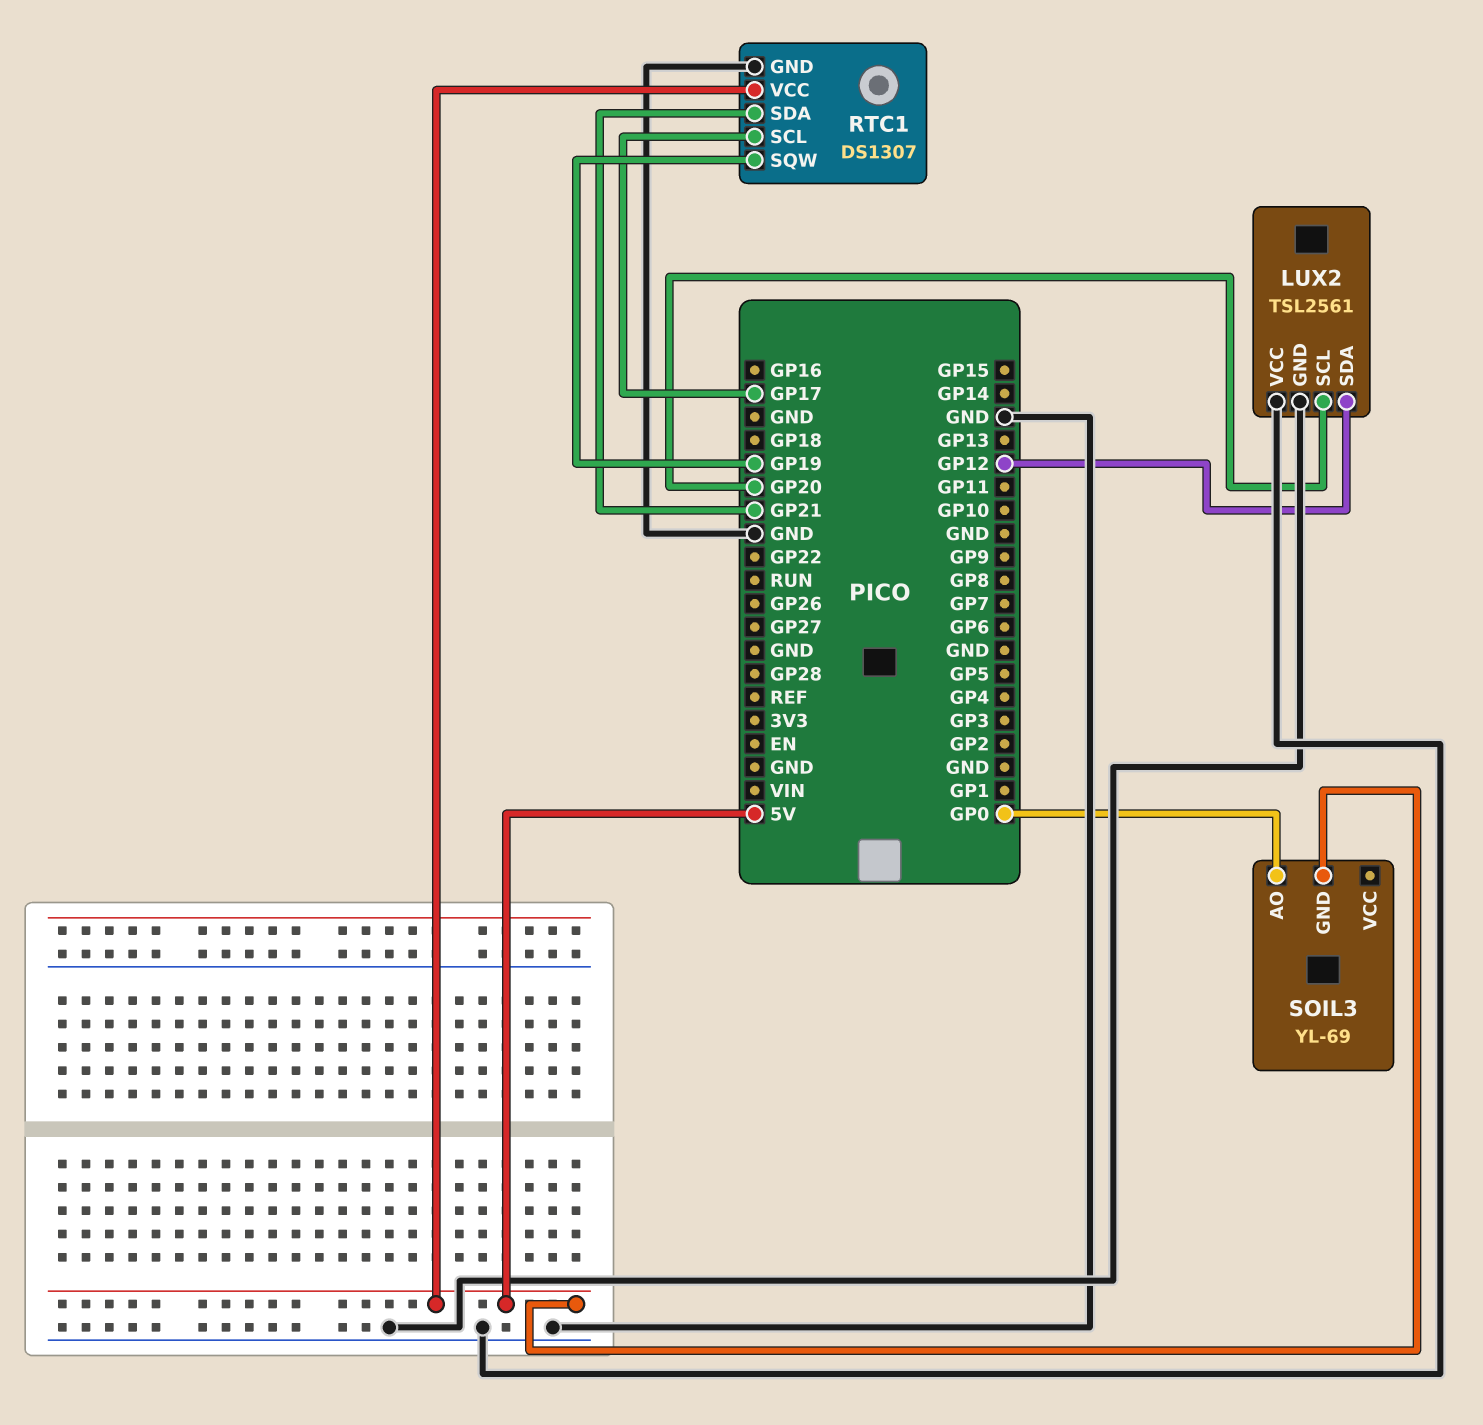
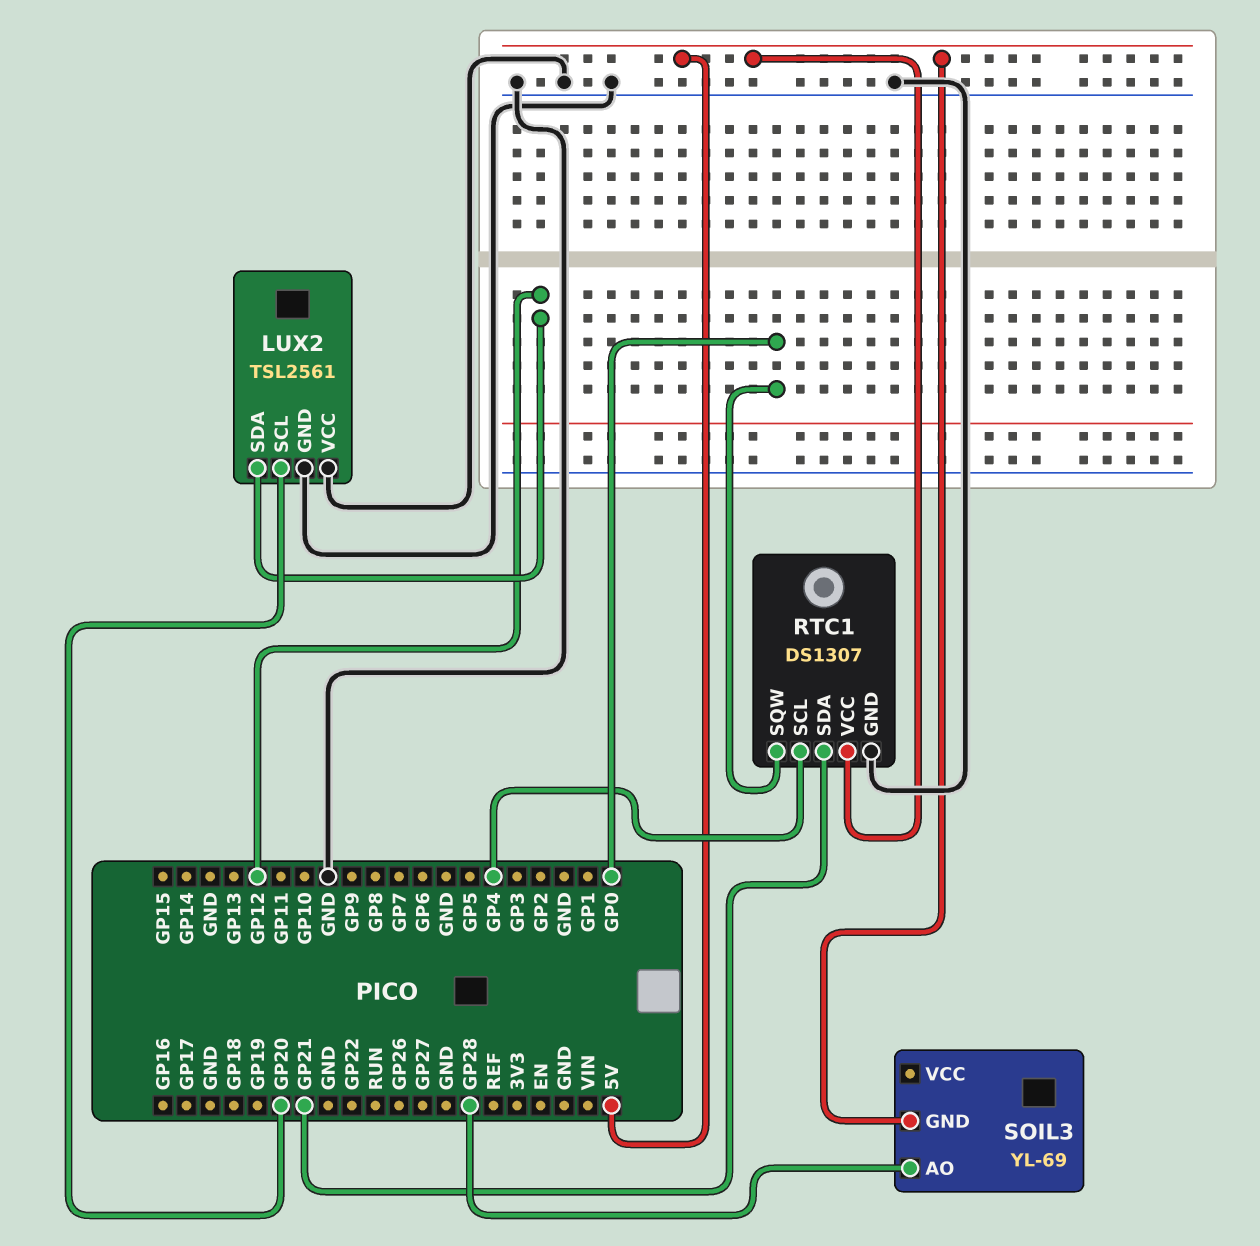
RTC1 pin SCL: GP17 -> GP4
RTC1 pin SQW: GP19 -> GP0
SOIL3 pin AO: GP0 -> GP28

